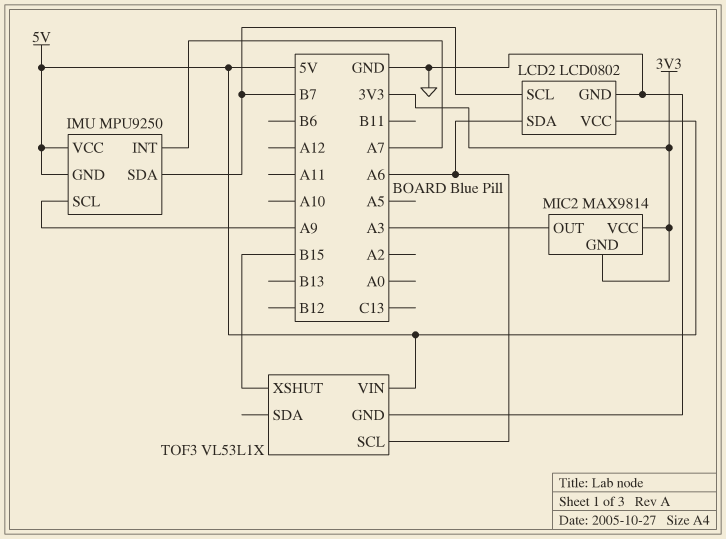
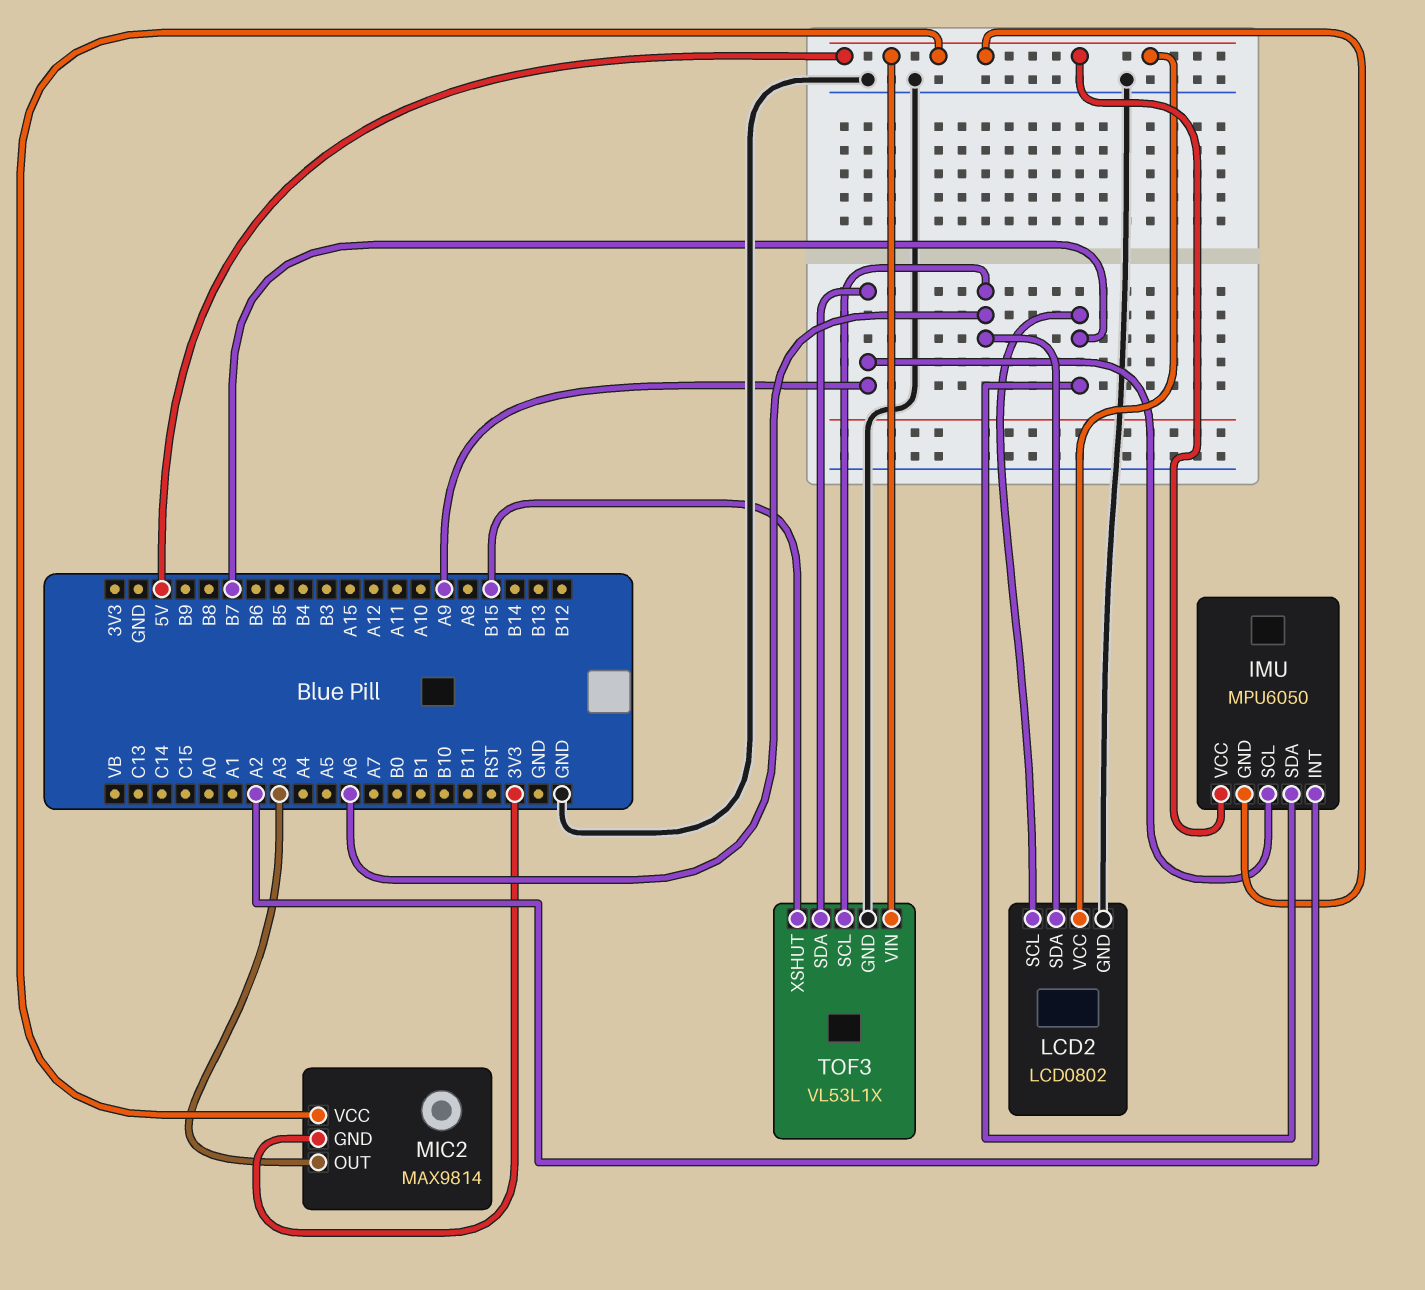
IMU: MPU9250 -> MPU6050
IMU pin INT: A7 -> A2
MIC2 pin VCC: 3V3 -> 5V
TOF3 pin SDA: none -> A9

